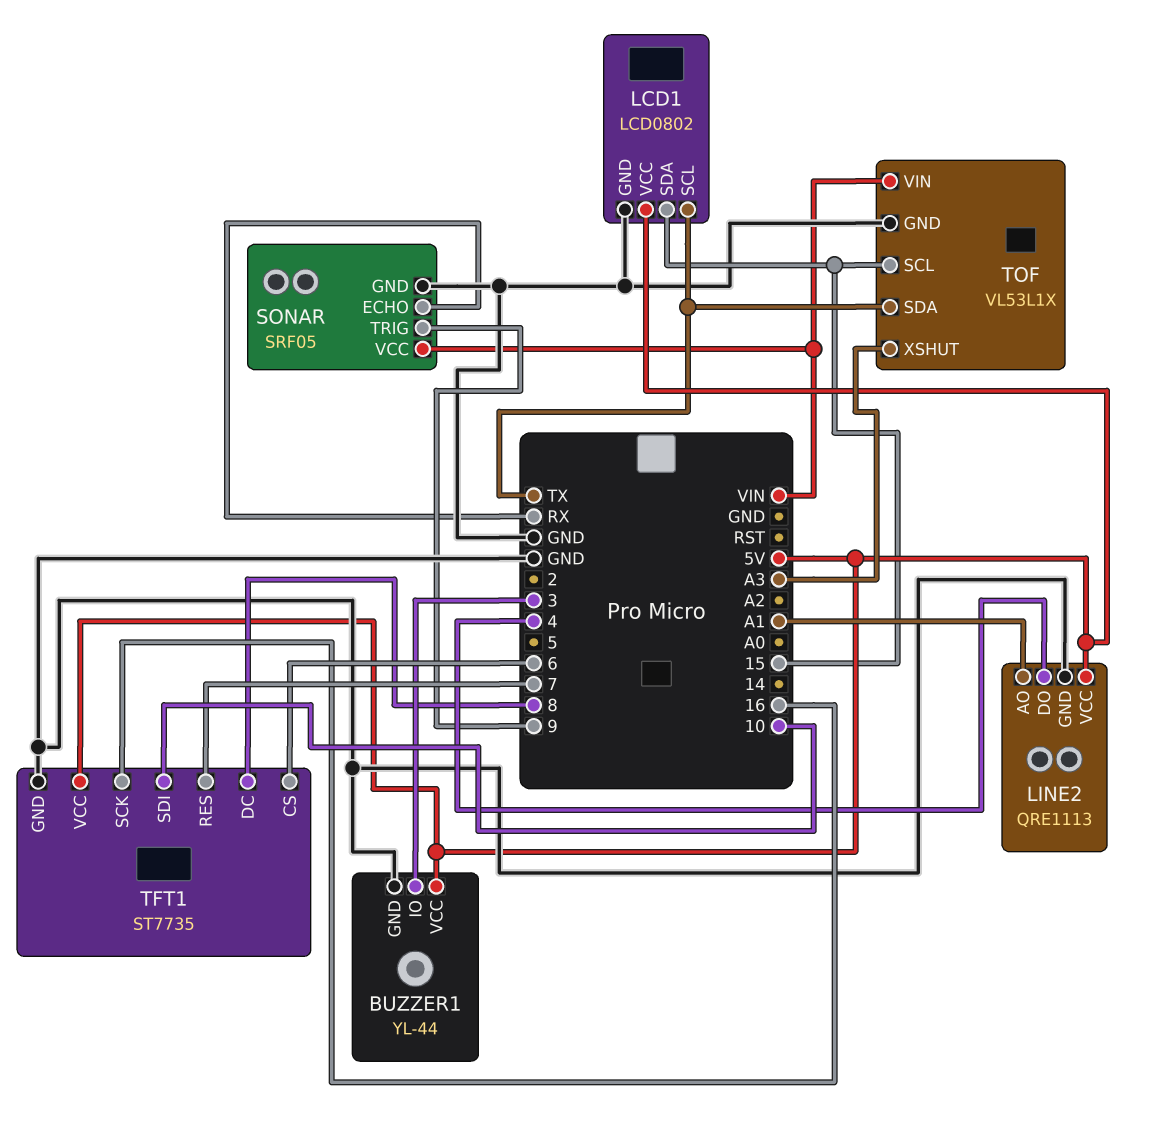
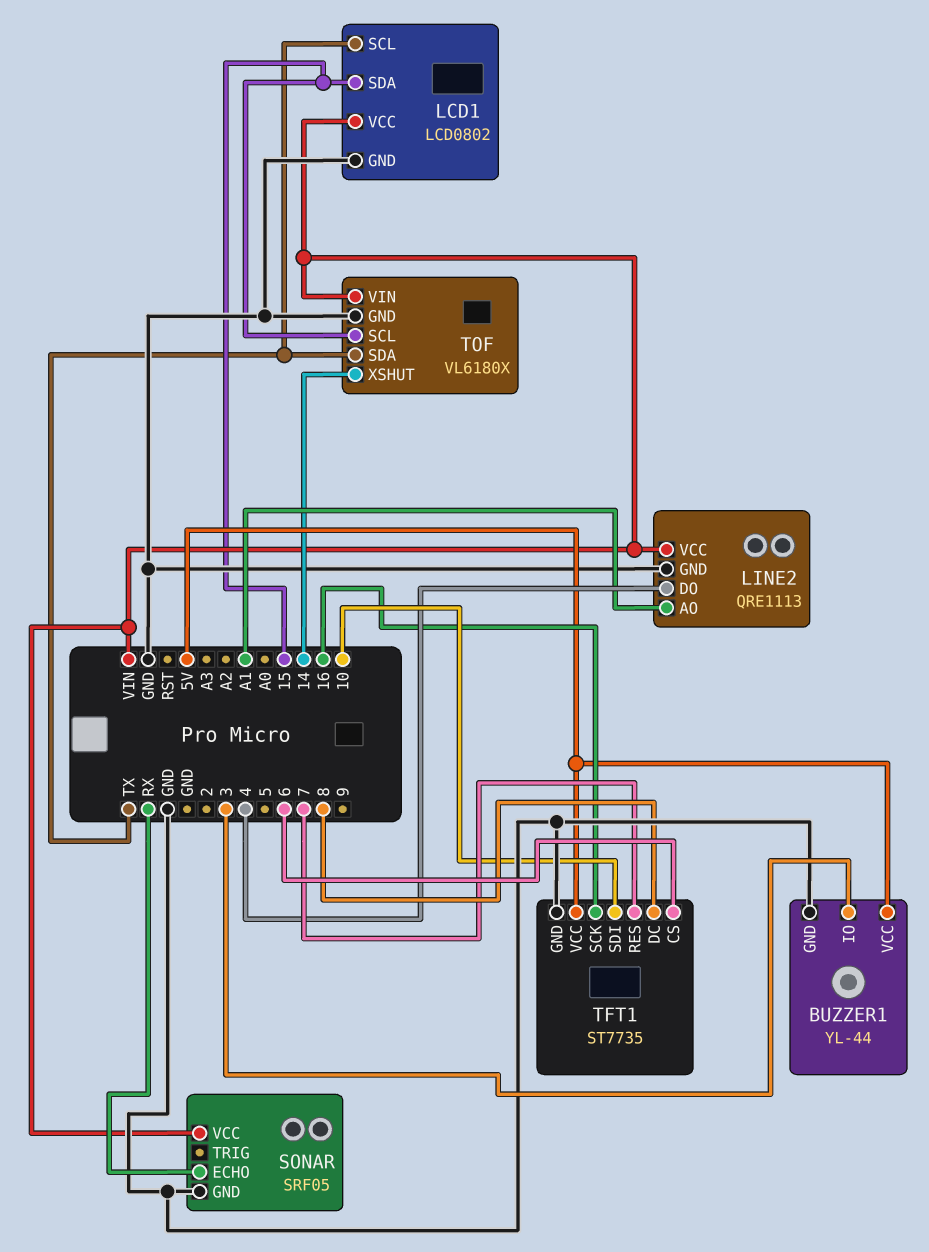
LCD1 pin VCC: 5V -> VIN
LINE2 pin VCC: 5V -> VIN
SONAR pin TRIG: 9 -> none
TOF: VL53L1X -> VL6180X
TOF pin XSHUT: A3 -> 14

